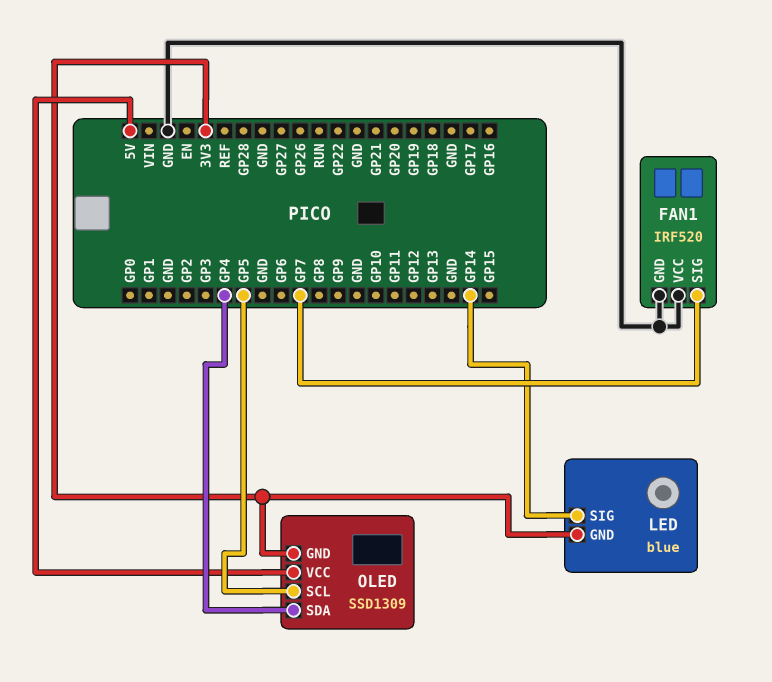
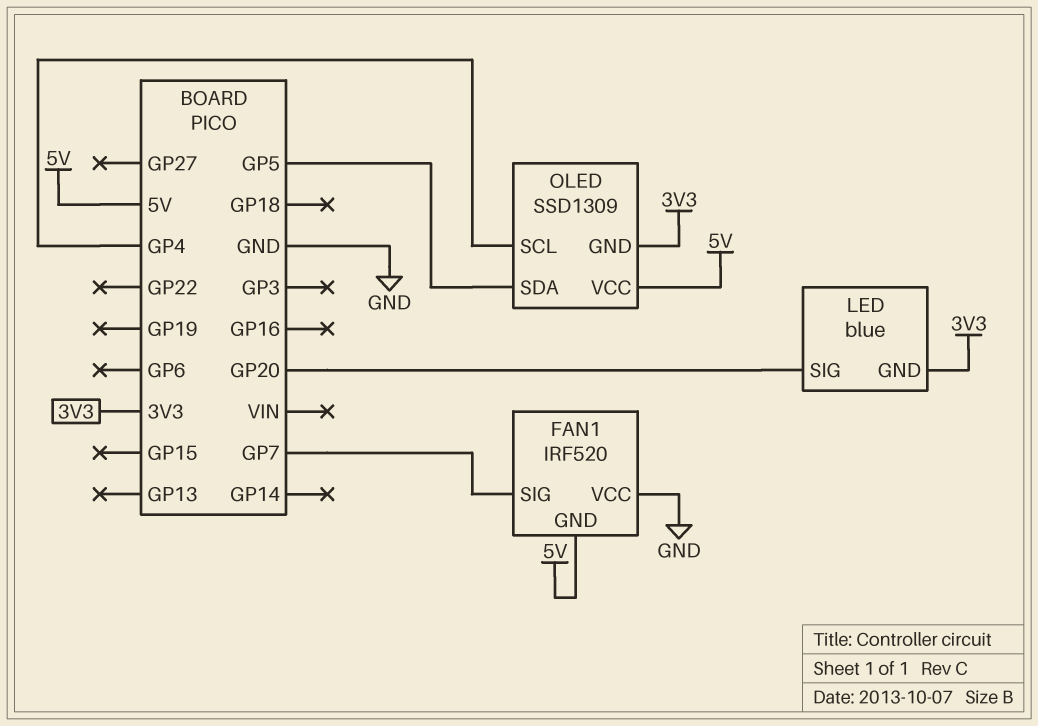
FAN1 pin GND: GND -> 5V
LED pin SIG: GP14 -> GP20
OLED pin SCL: GP5 -> GP4
OLED pin SDA: GP4 -> GP5

